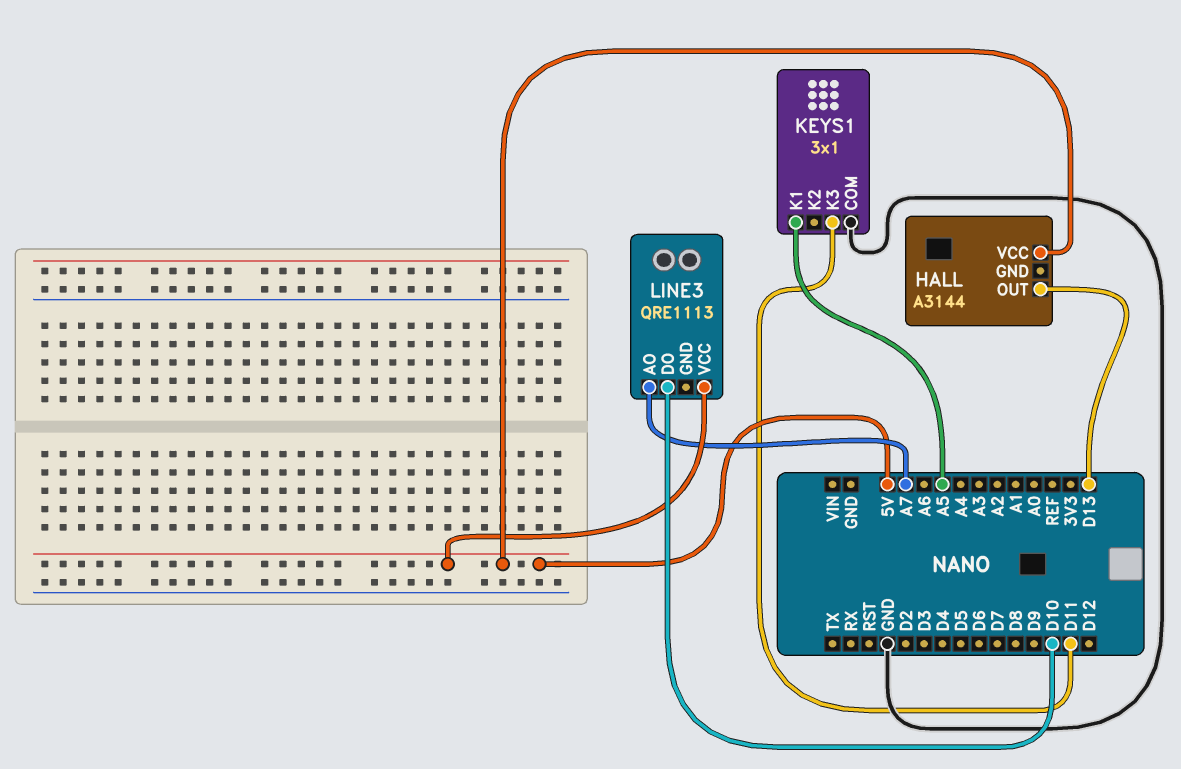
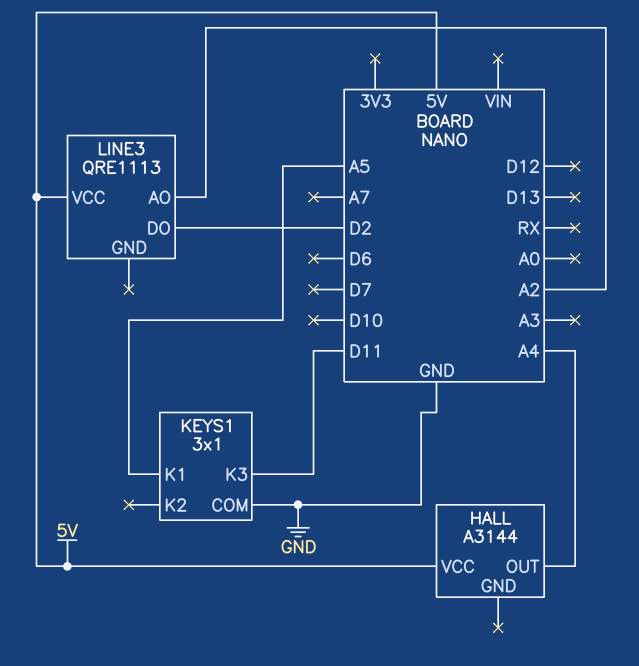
HALL pin OUT: D13 -> A4
LINE3 pin AO: A7 -> A2
LINE3 pin DO: D10 -> D2

